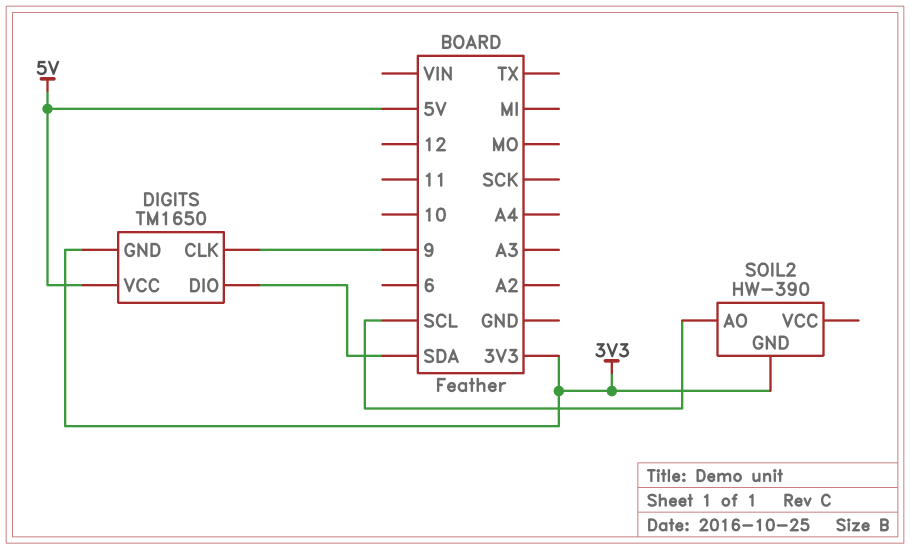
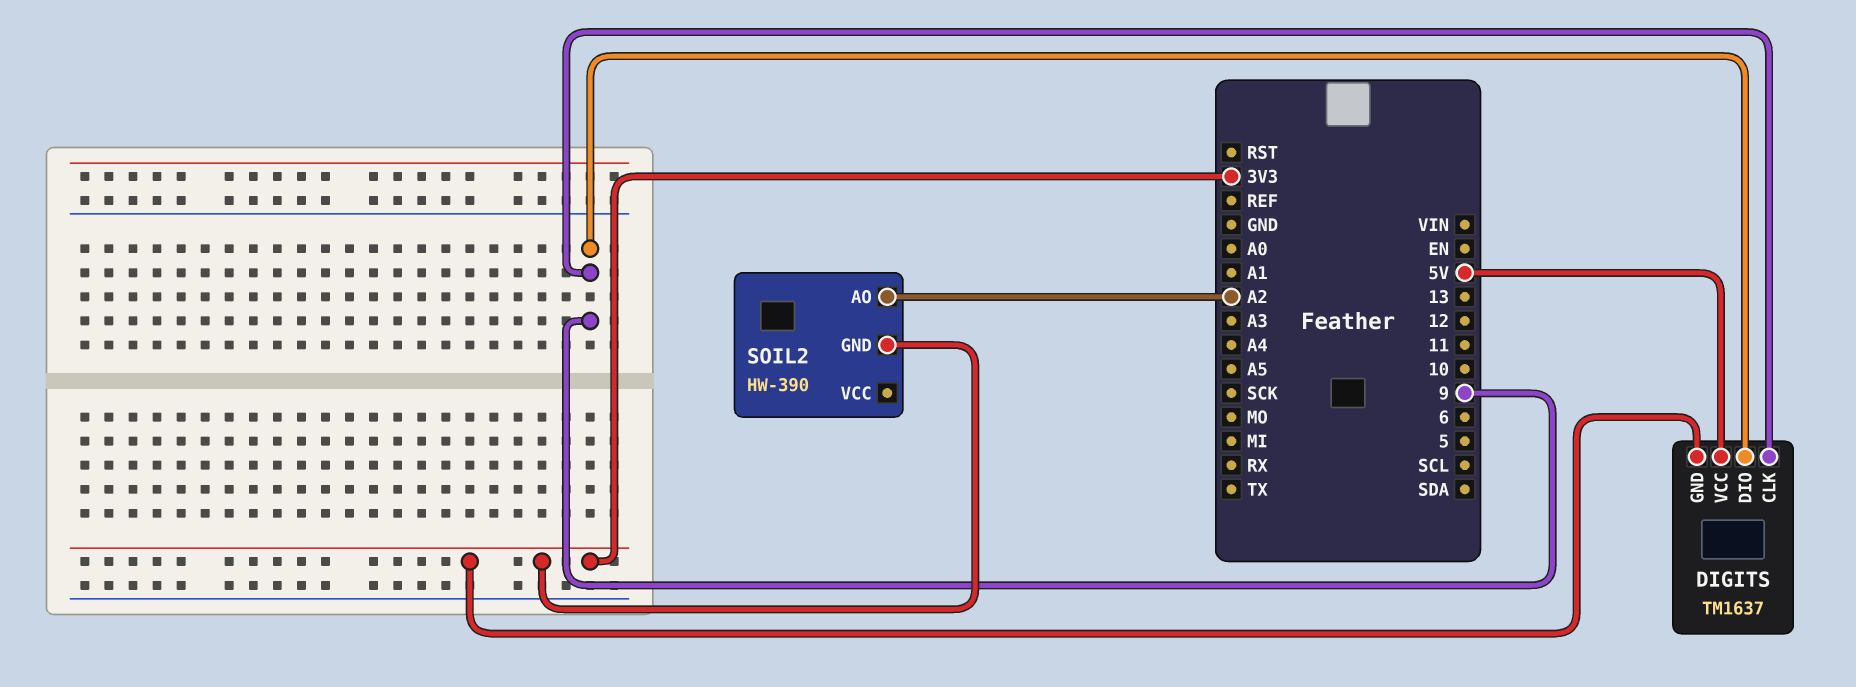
DIGITS: TM1650 -> TM1637
DIGITS pin DIO: SDA -> 9
SOIL2 pin AO: SCL -> A2

